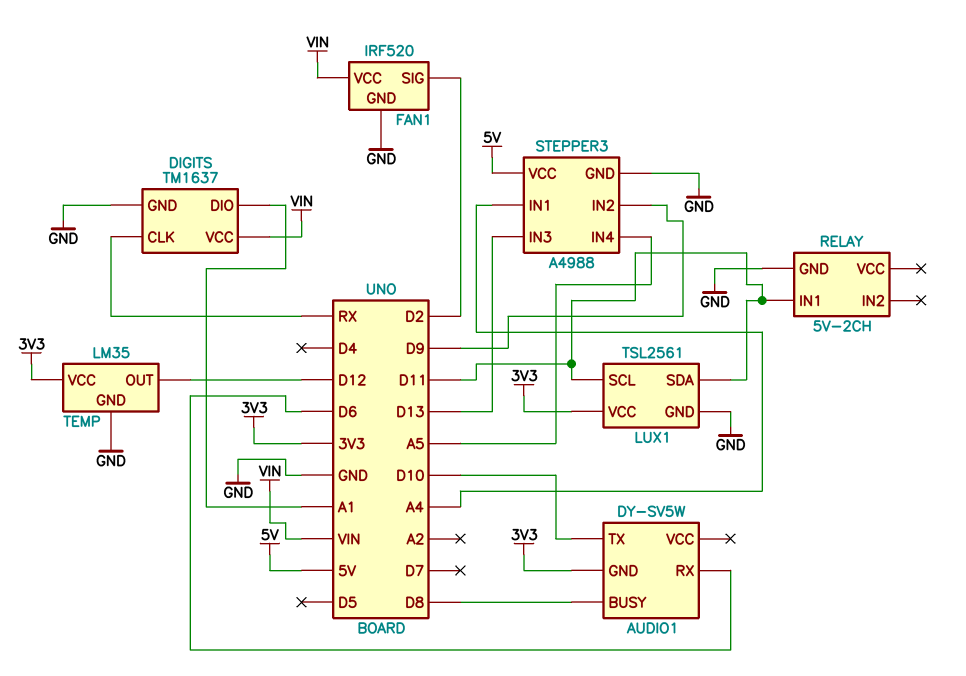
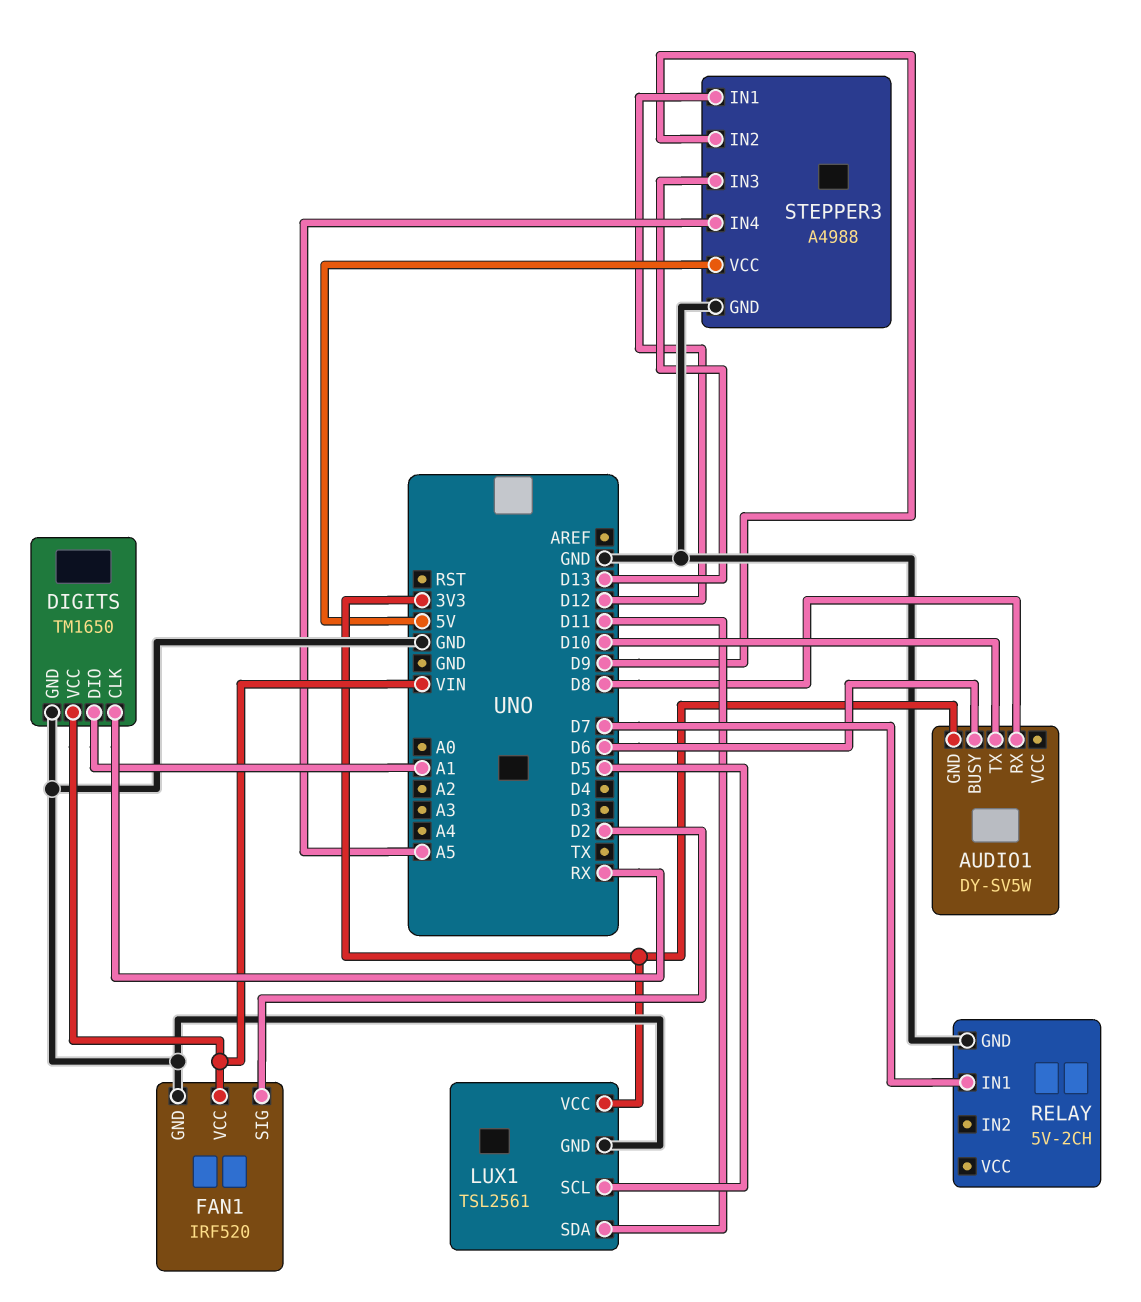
AUDIO1 pin BUSY: D8 -> D6
AUDIO1 pin RX: D6 -> D8
DIGITS: TM1637 -> TM1650
LUX1 pin SCL: D11 -> D5
RELAY pin IN1: D11 -> D7
STEPPER3 pin IN1: A4 -> D12
TEMP: LM35 -> none
TEMP pin GND: GND -> none
TEMP pin OUT: D12 -> none
TEMP pin VCC: 3V3 -> none

